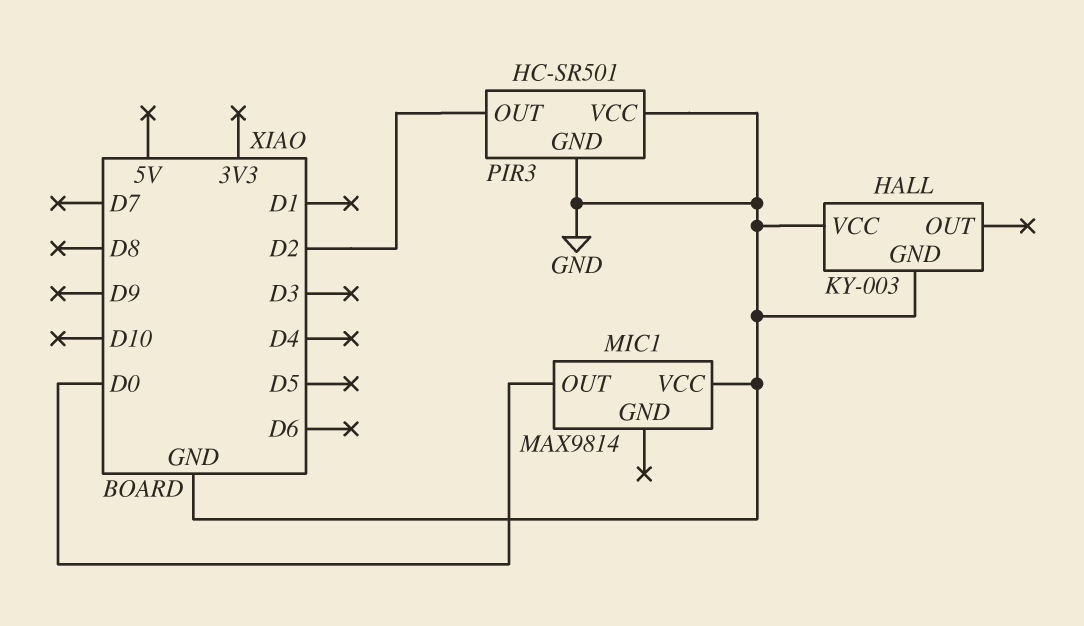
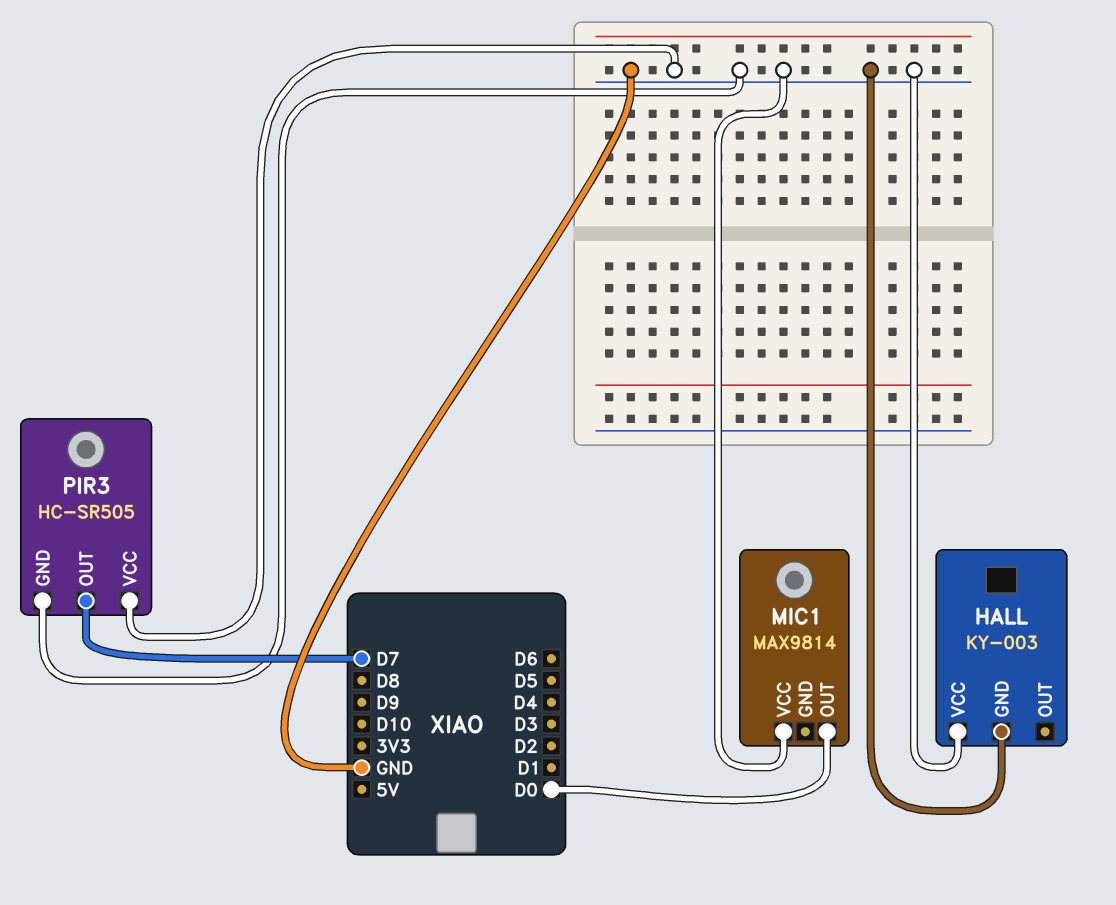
PIR3: HC-SR501 -> HC-SR505
PIR3 pin OUT: D2 -> D7

